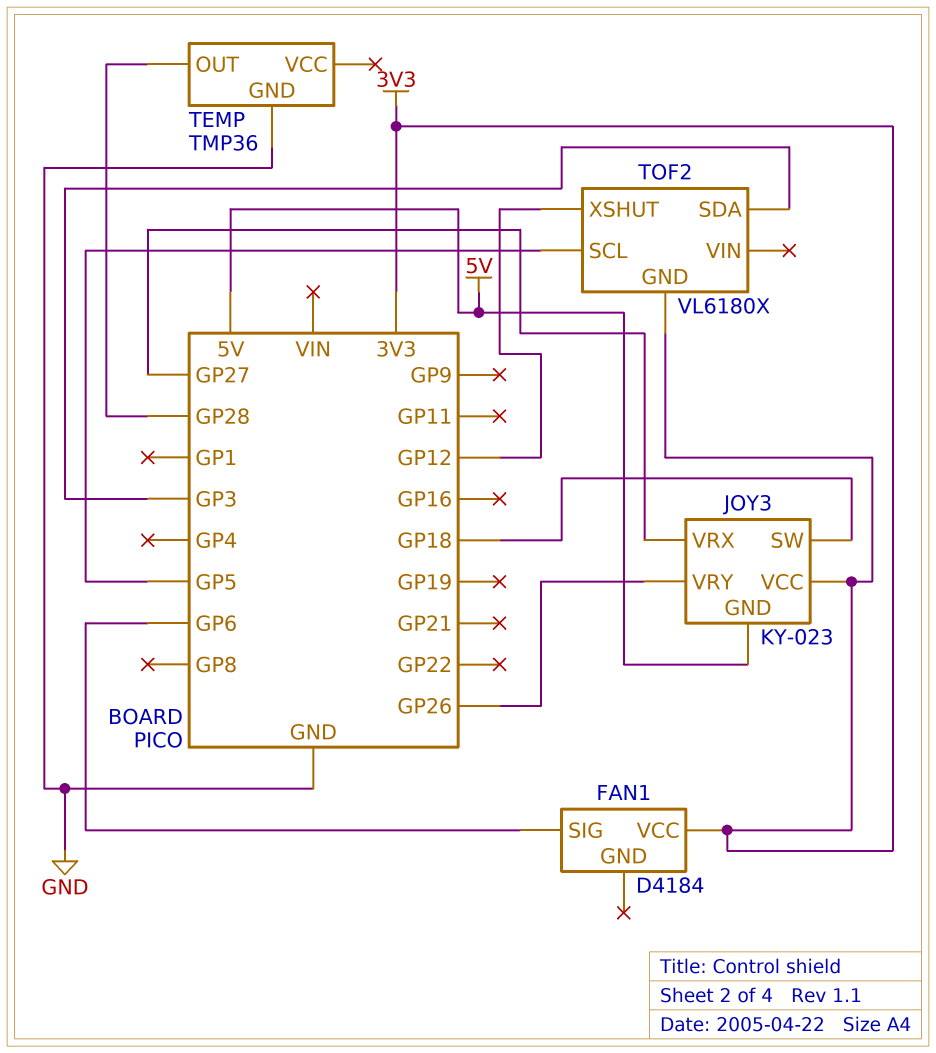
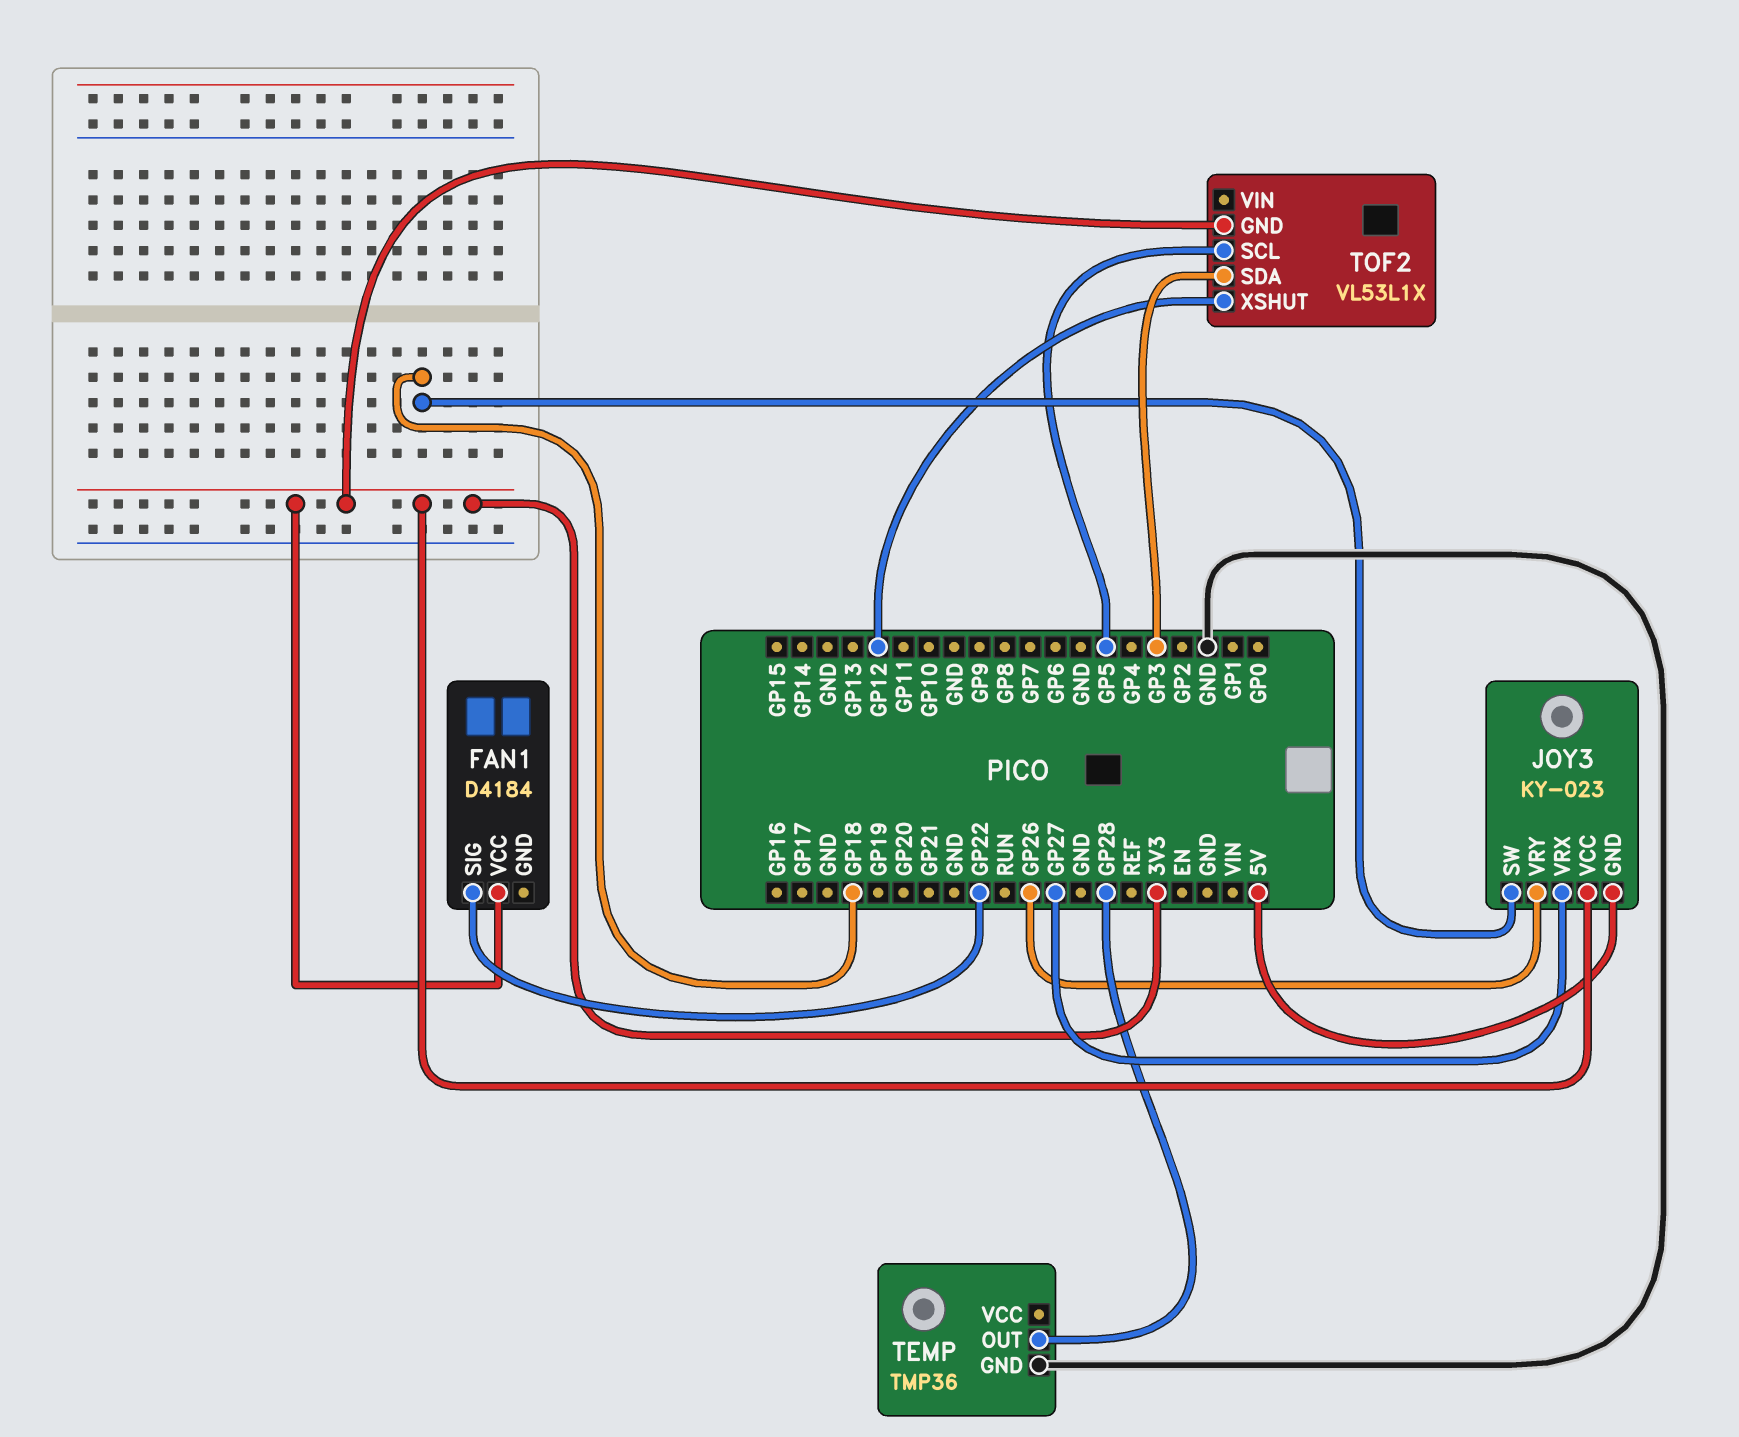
FAN1 pin SIG: GP6 -> GP22
TOF2: VL6180X -> VL53L1X

